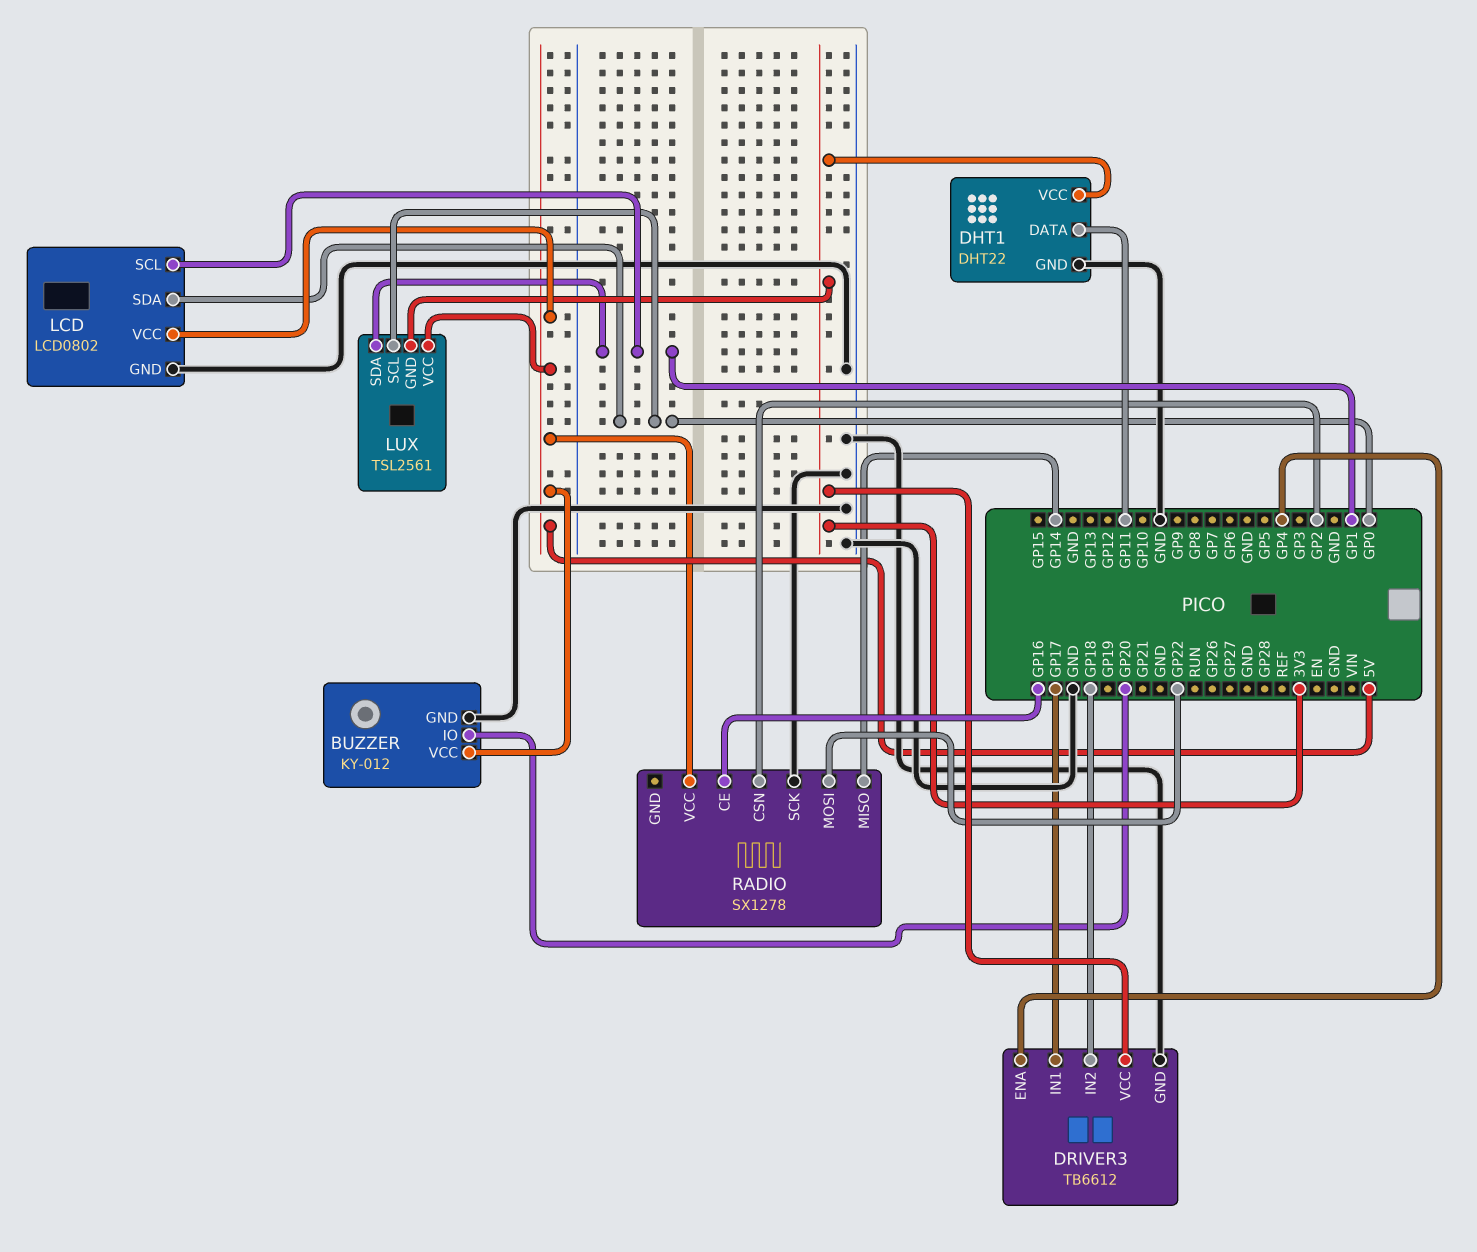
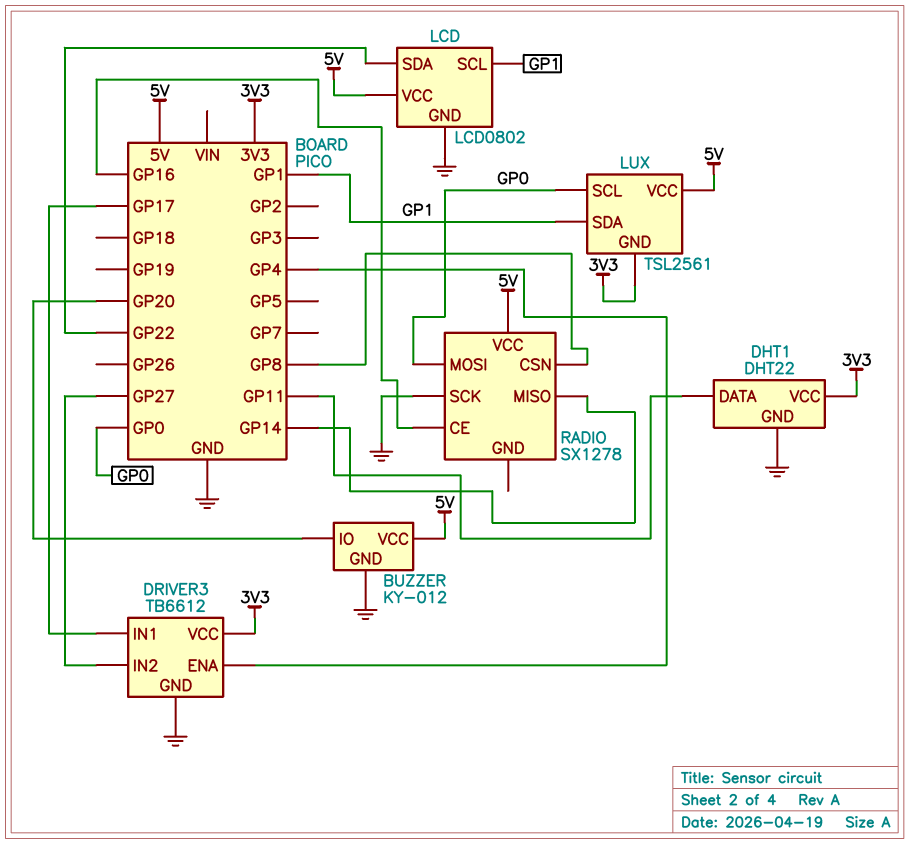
DRIVER3 pin IN2: GP18 -> GP27
LCD pin SDA: GP0 -> GP22
RADIO pin CSN: GP2 -> GP8
RADIO pin MOSI: GP22 -> GP0

